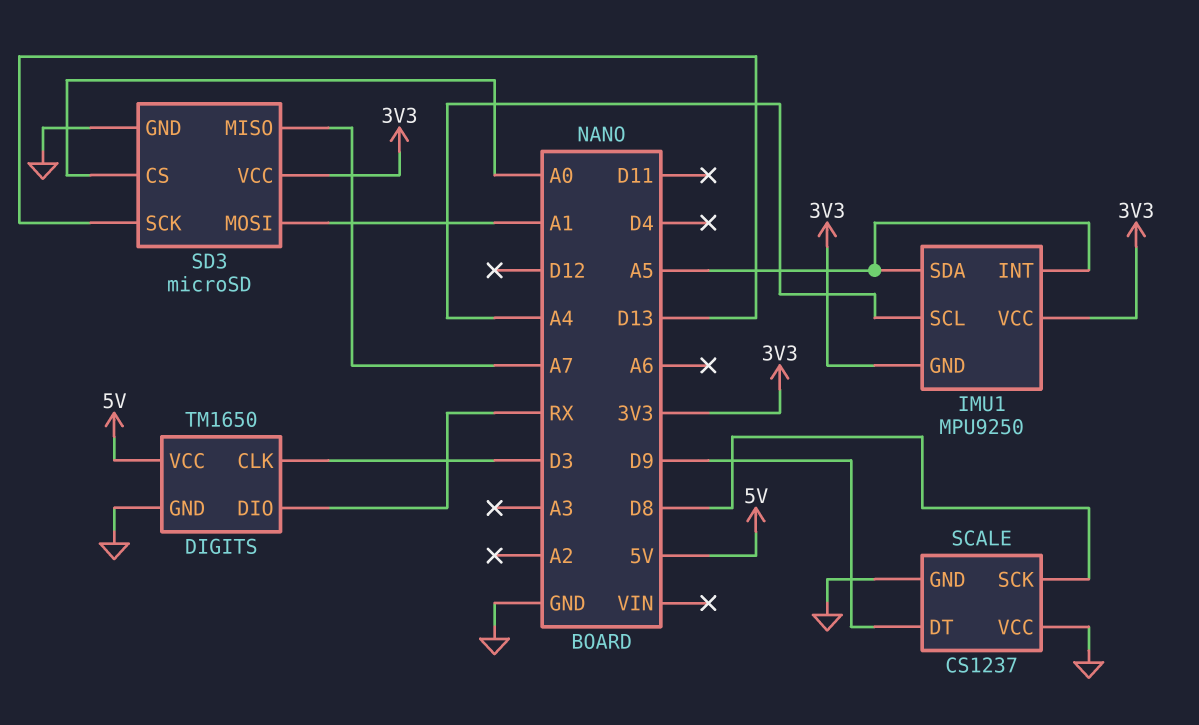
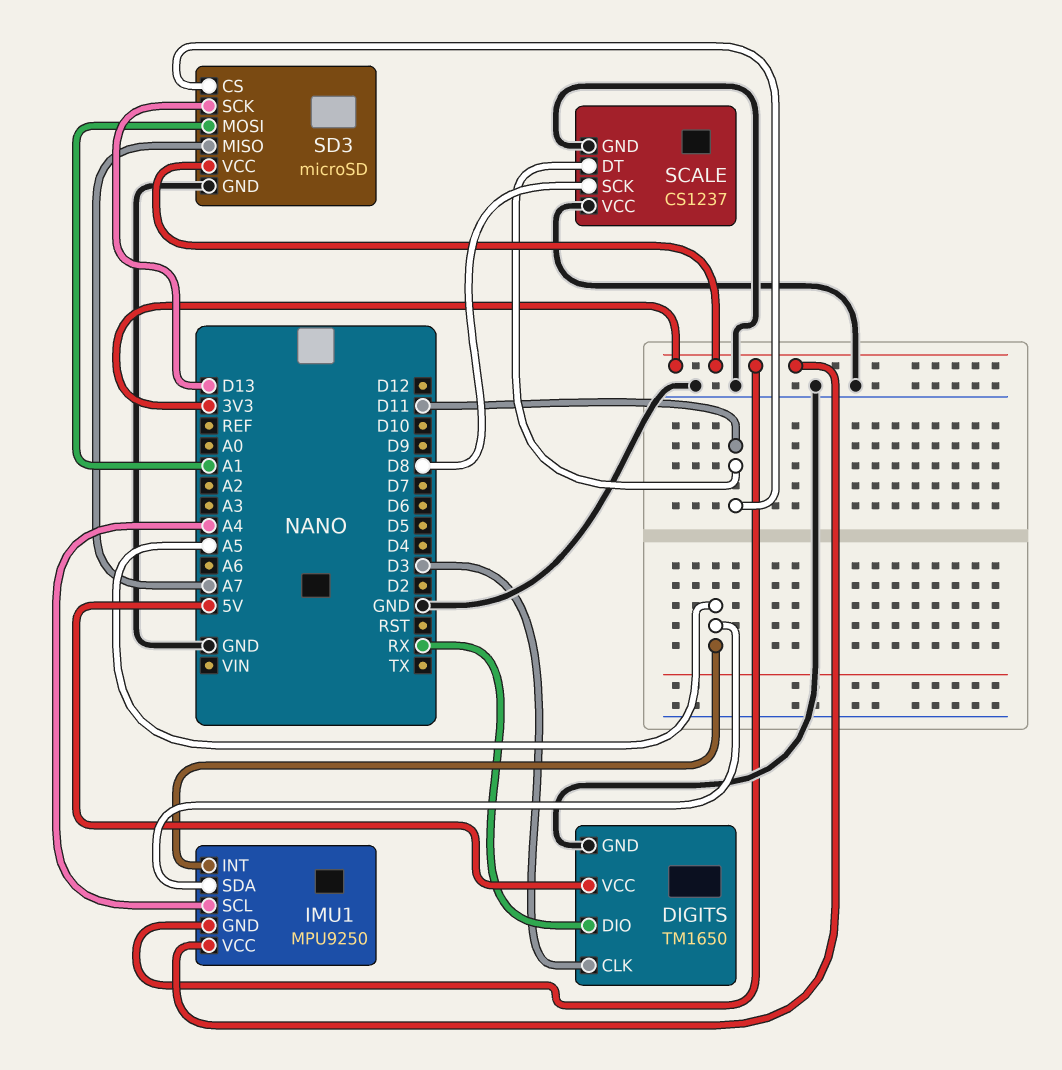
SCALE pin DT: D9 -> D11
SD3 pin CS: A0 -> D11

